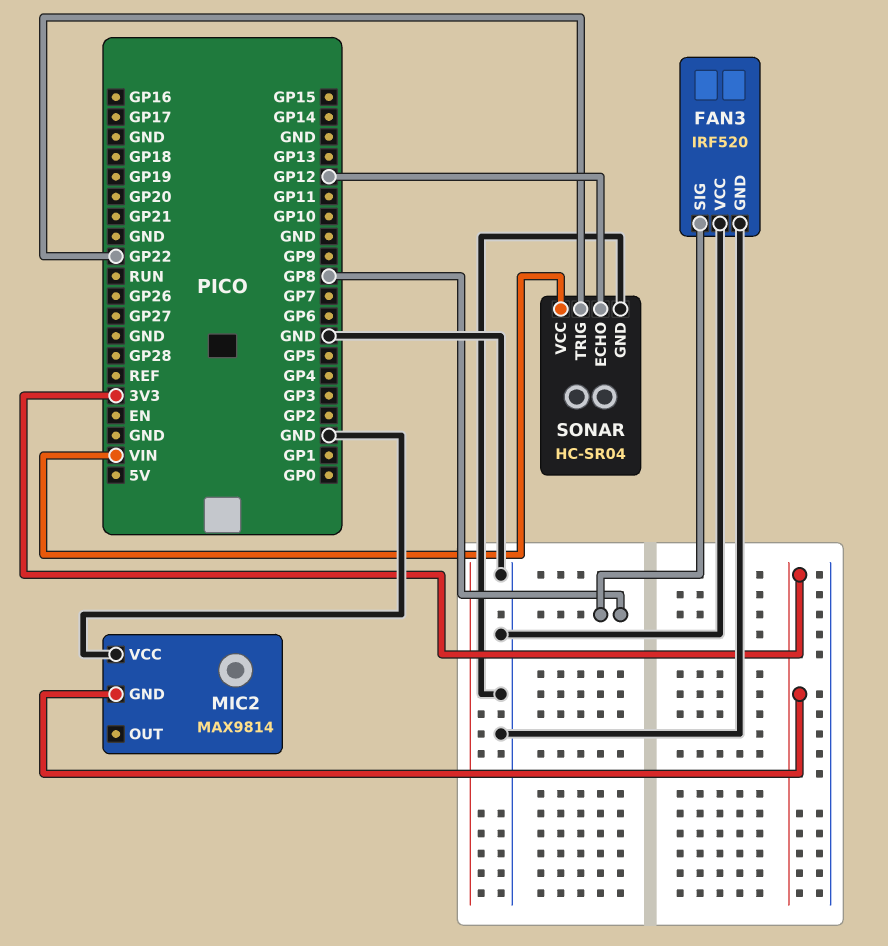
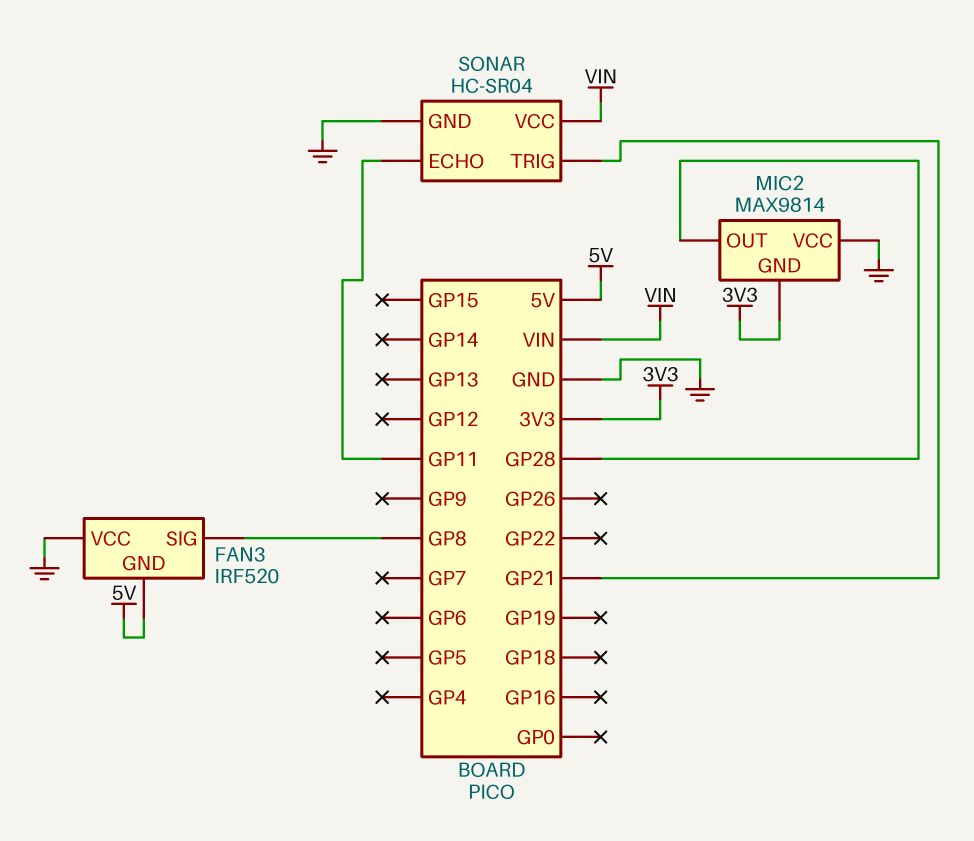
FAN3 pin GND: GND -> 5V
MIC2 pin OUT: none -> GP28
SONAR pin ECHO: GP12 -> GP11
SONAR pin TRIG: GP22 -> GP21

